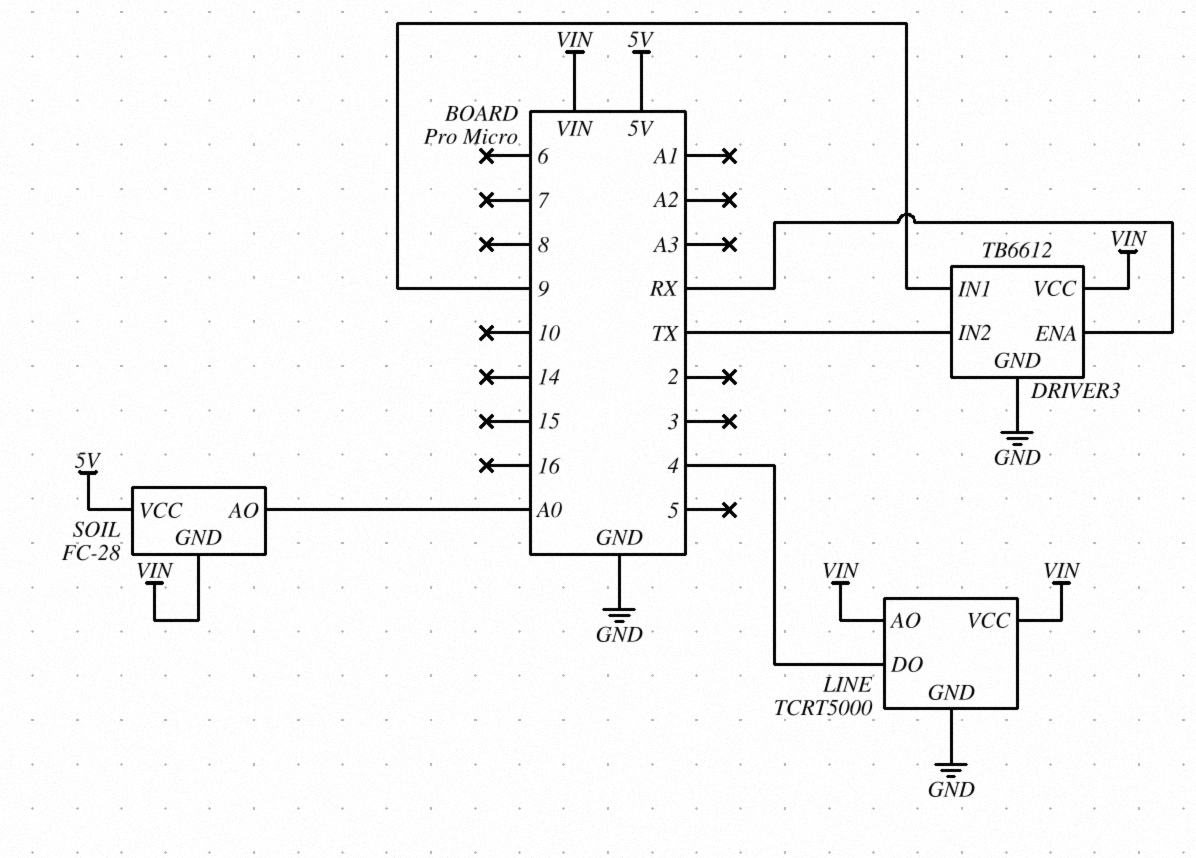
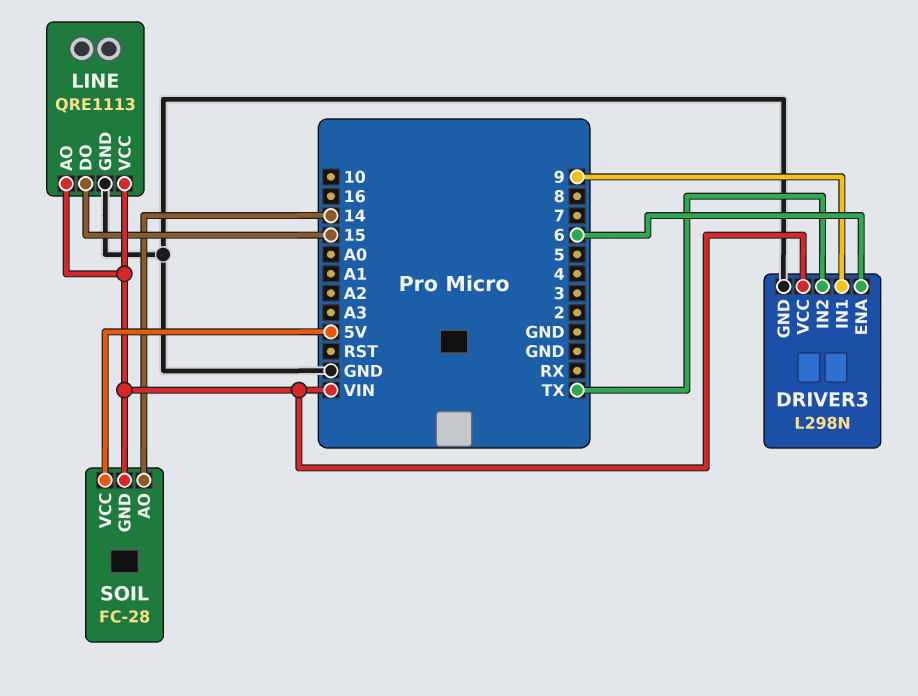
DRIVER3: TB6612 -> L298N
DRIVER3 pin ENA: RX -> 6
LINE: TCRT5000 -> QRE1113
LINE pin DO: 4 -> 15
SOIL pin AO: A0 -> 14

